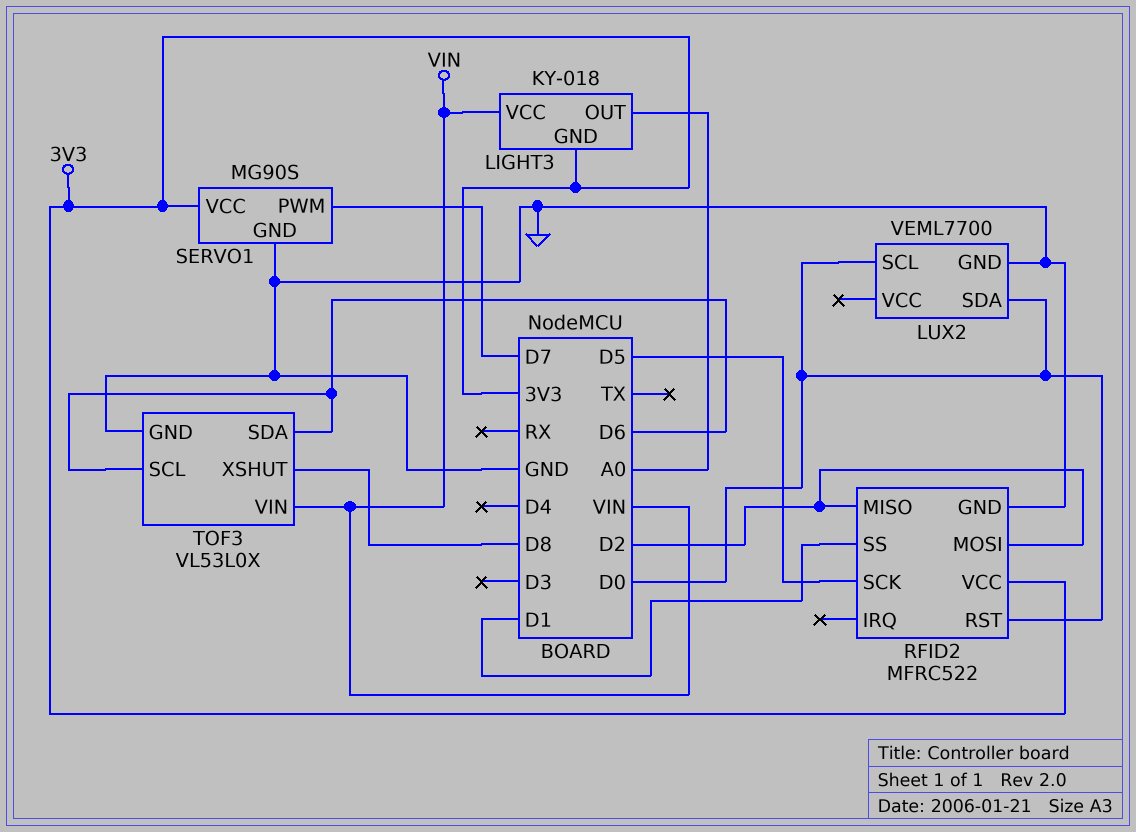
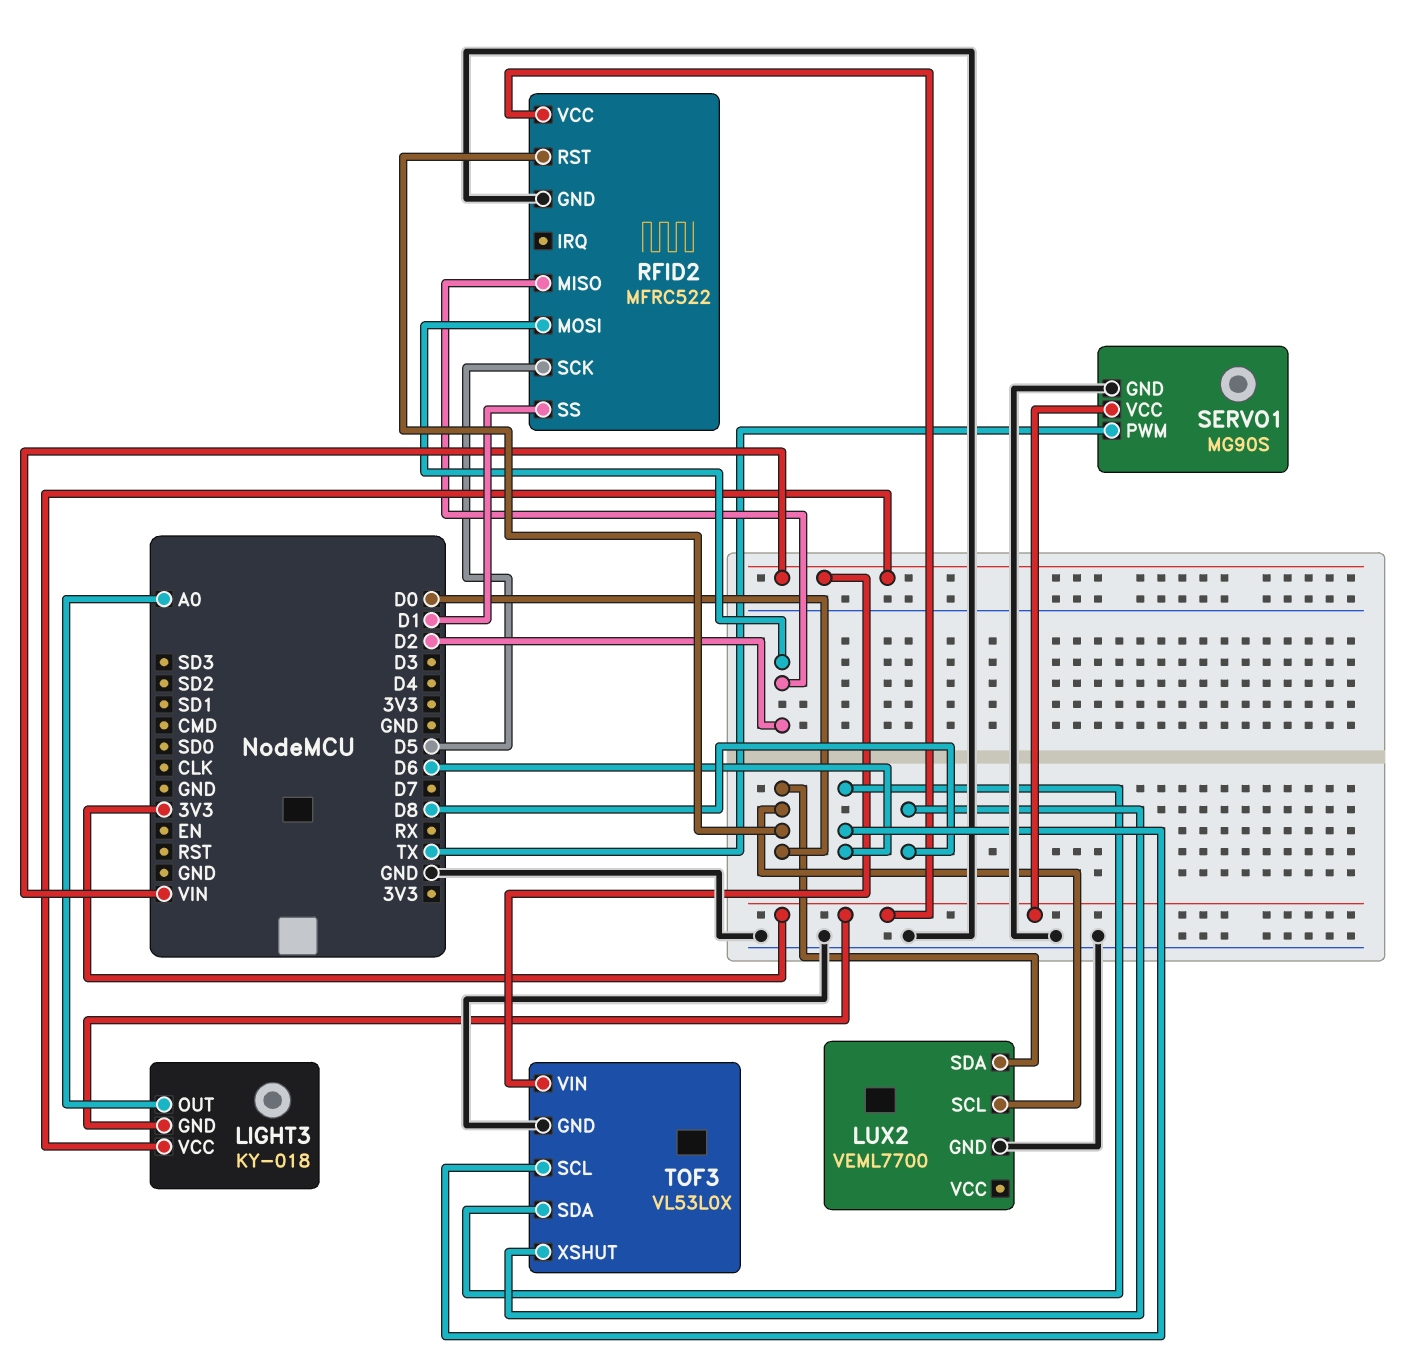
SERVO1 pin PWM: D7 -> TX

